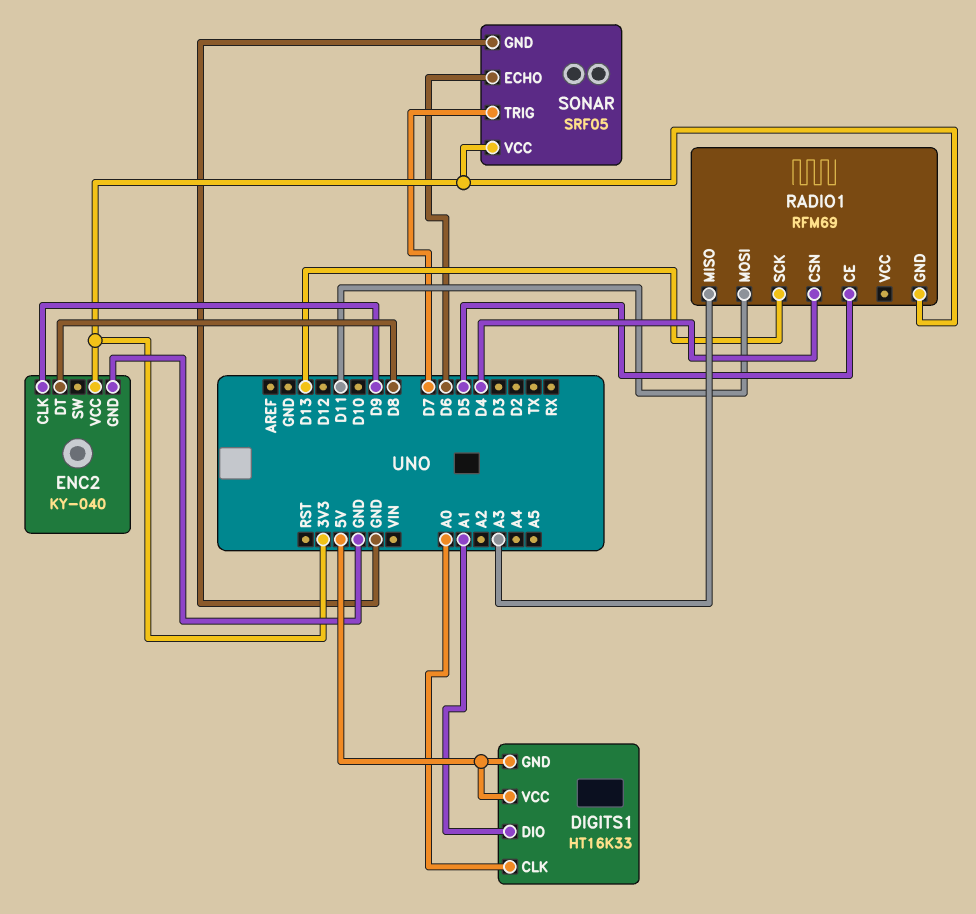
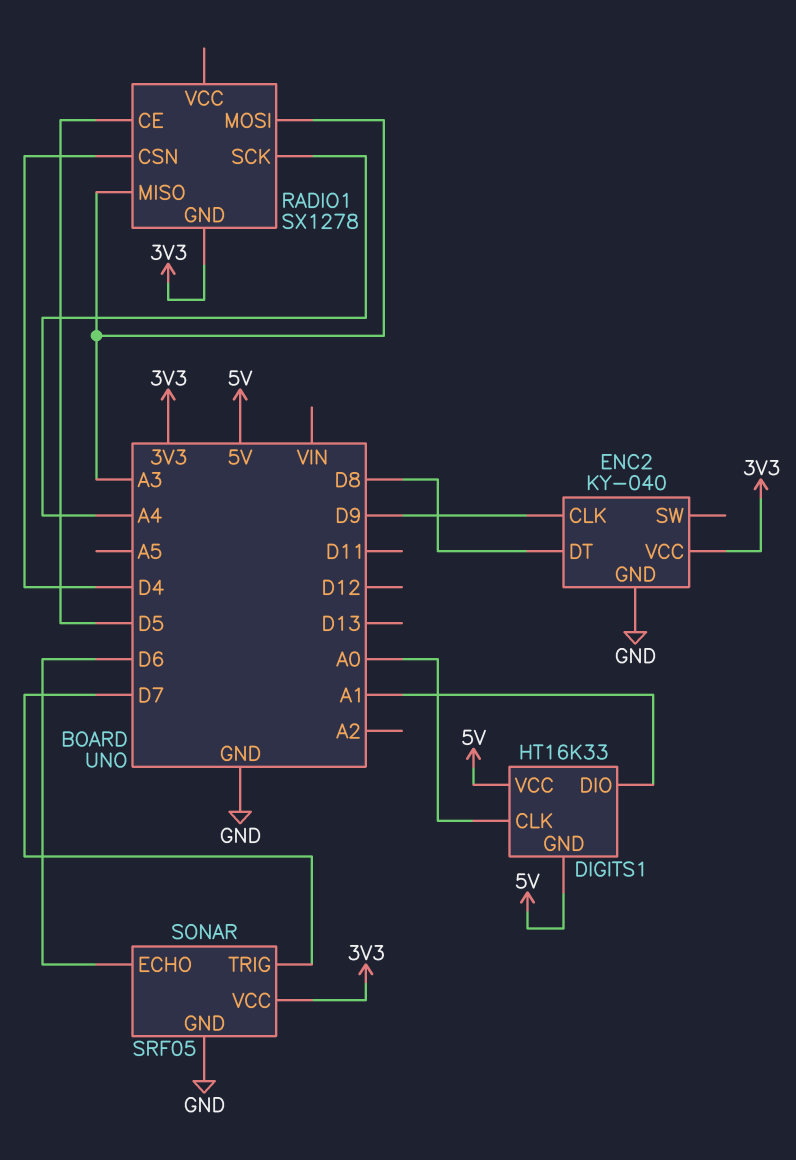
RADIO1: RFM69 -> SX1278
RADIO1 pin MOSI: D11 -> A3
RADIO1 pin SCK: D13 -> A4

